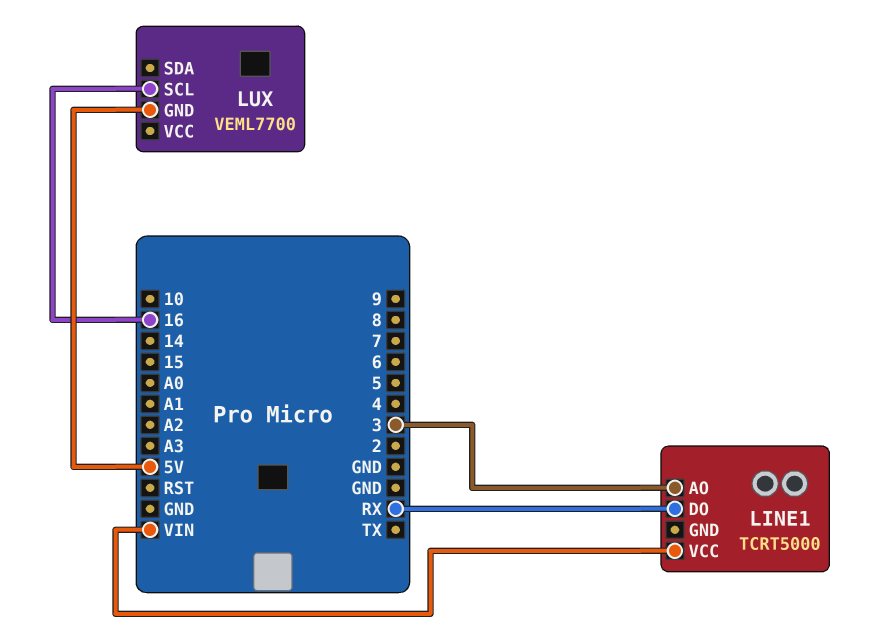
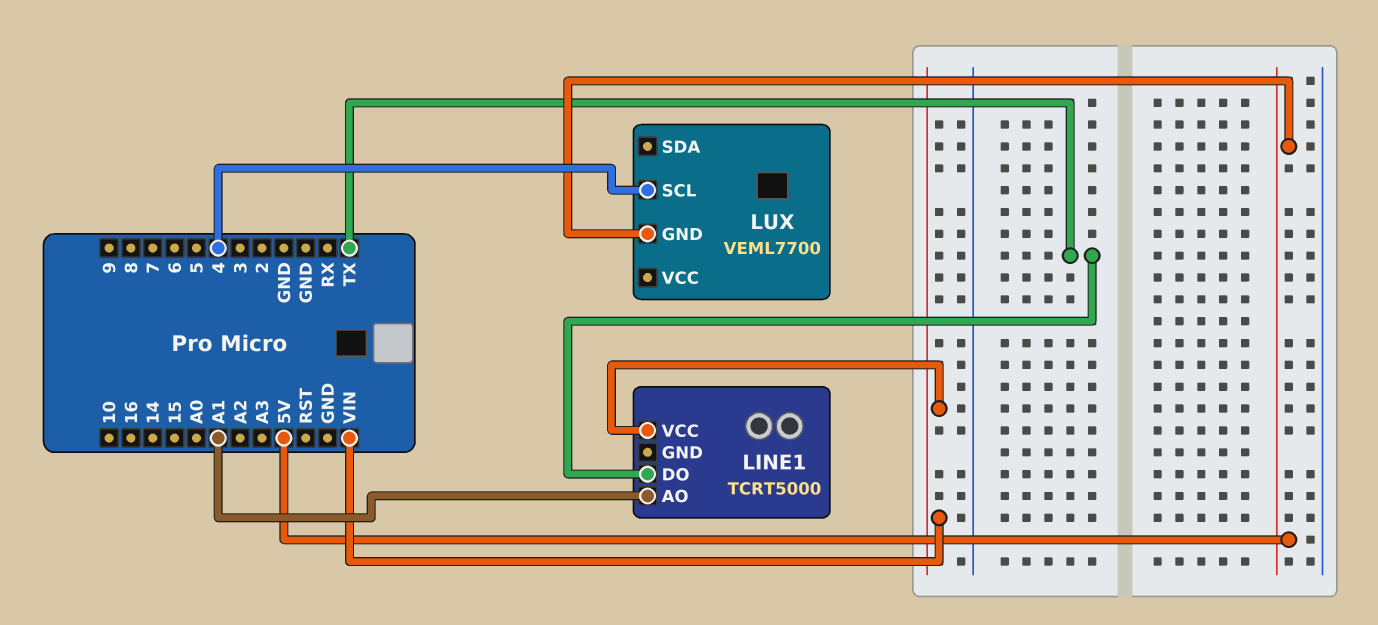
LINE1 pin AO: 3 -> A1
LINE1 pin DO: RX -> TX
LUX pin SCL: 16 -> 4

